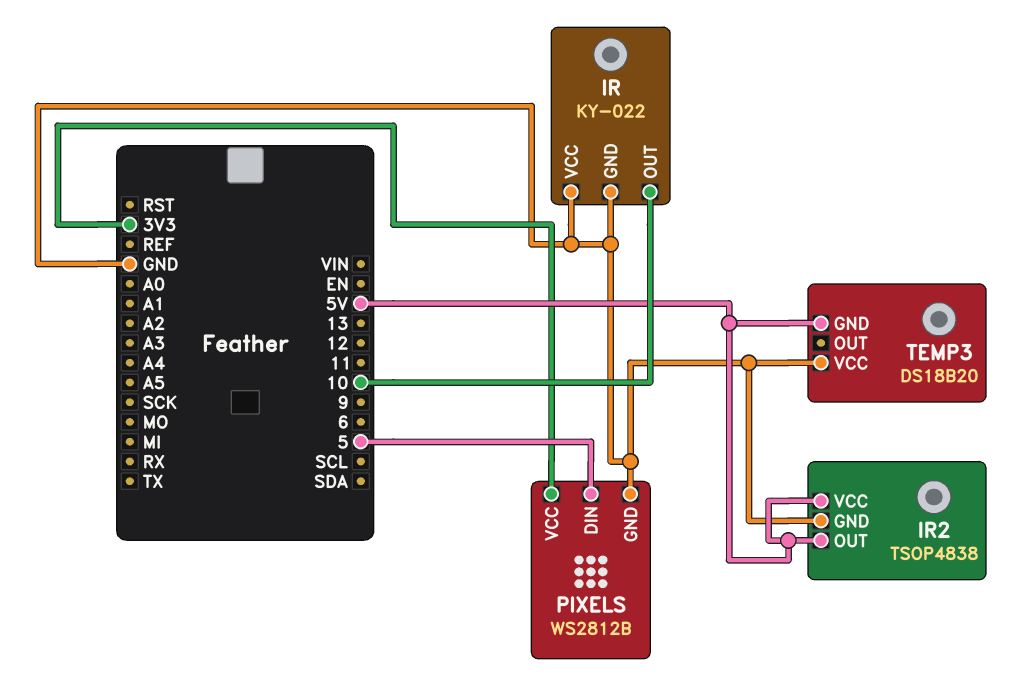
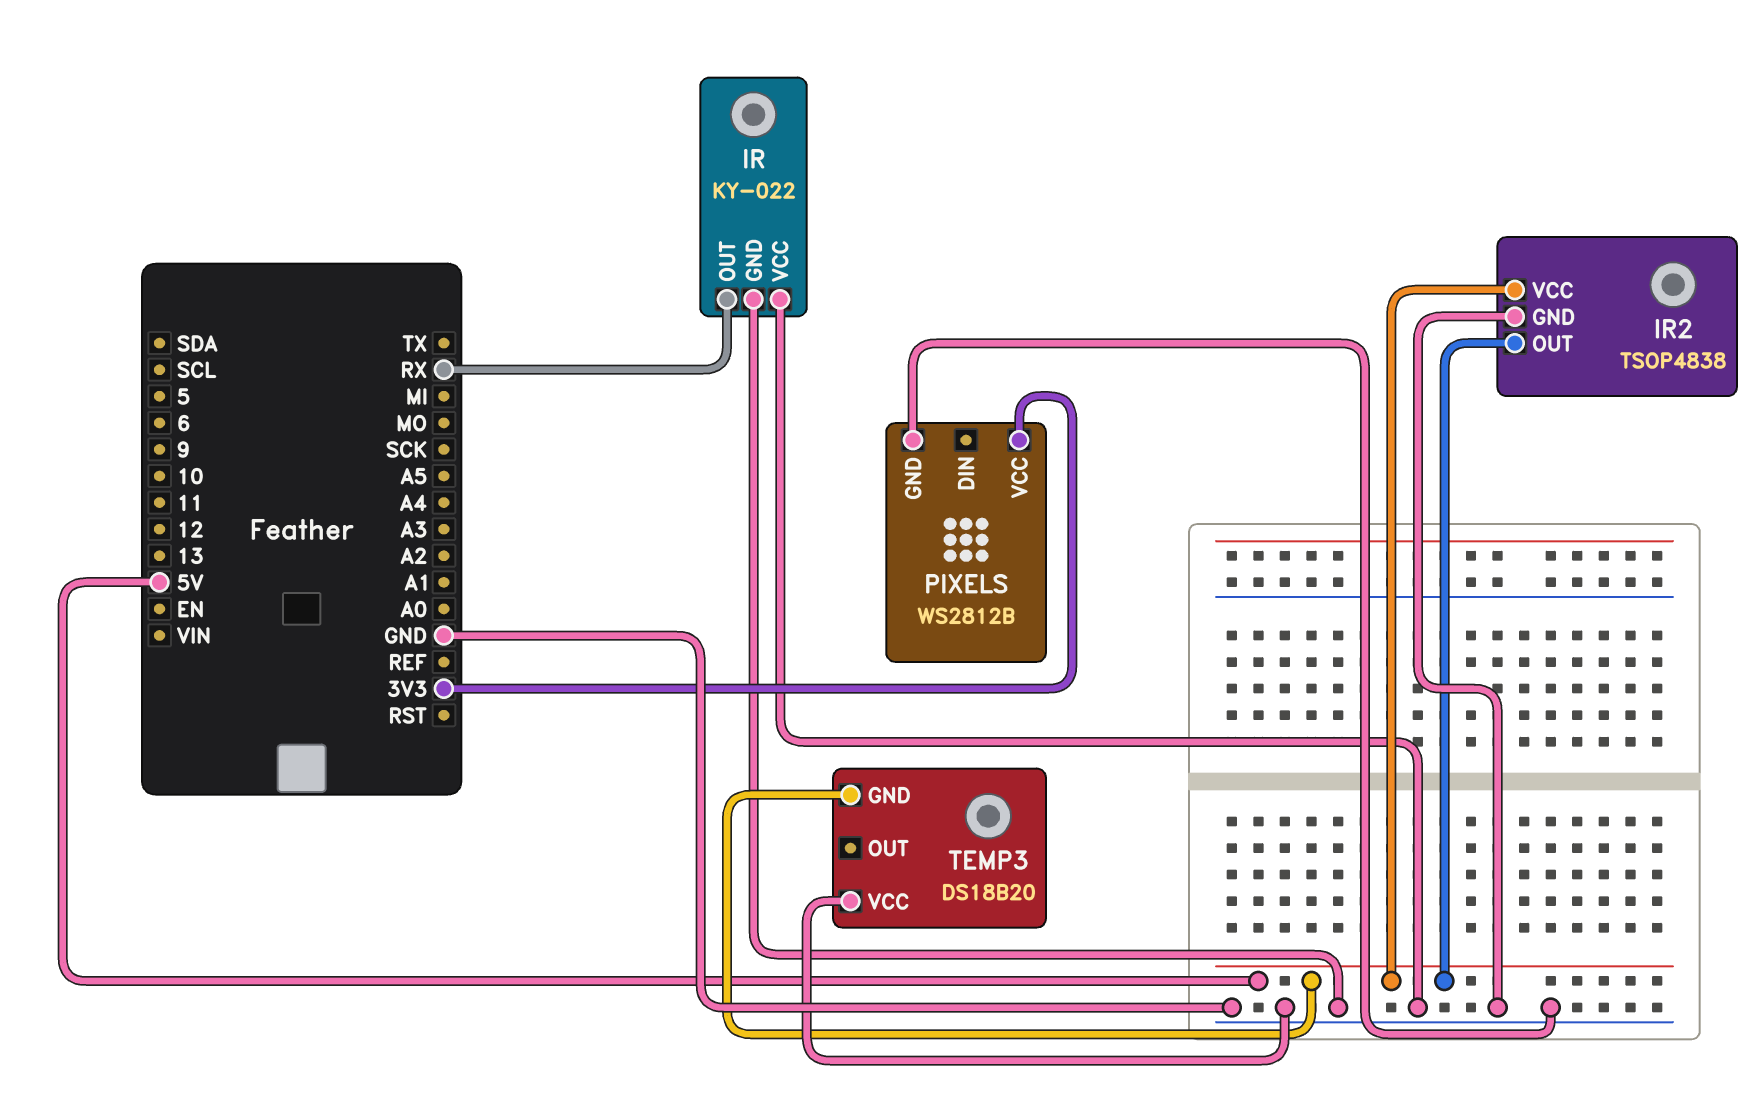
IR pin OUT: 10 -> RX
PIXELS pin DIN: 5 -> none

